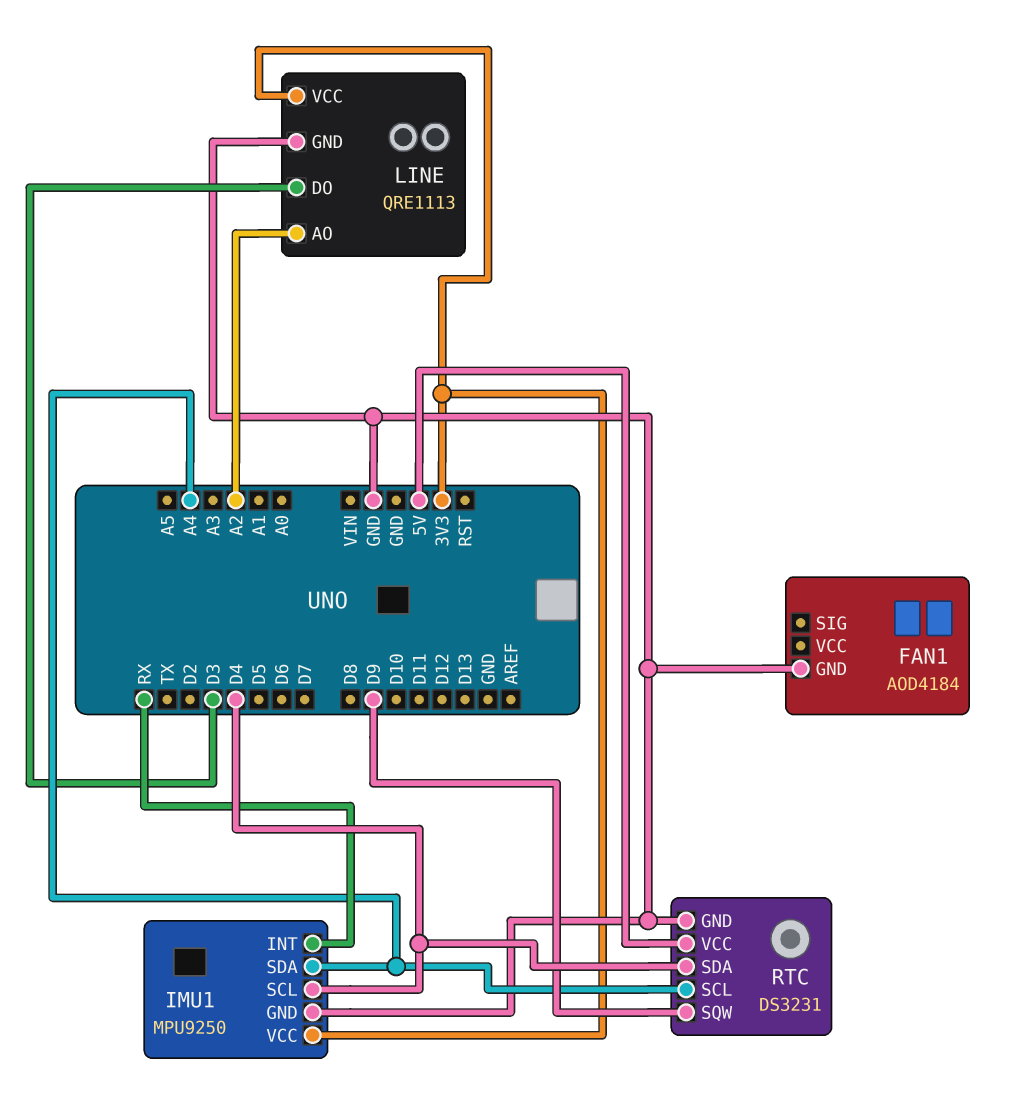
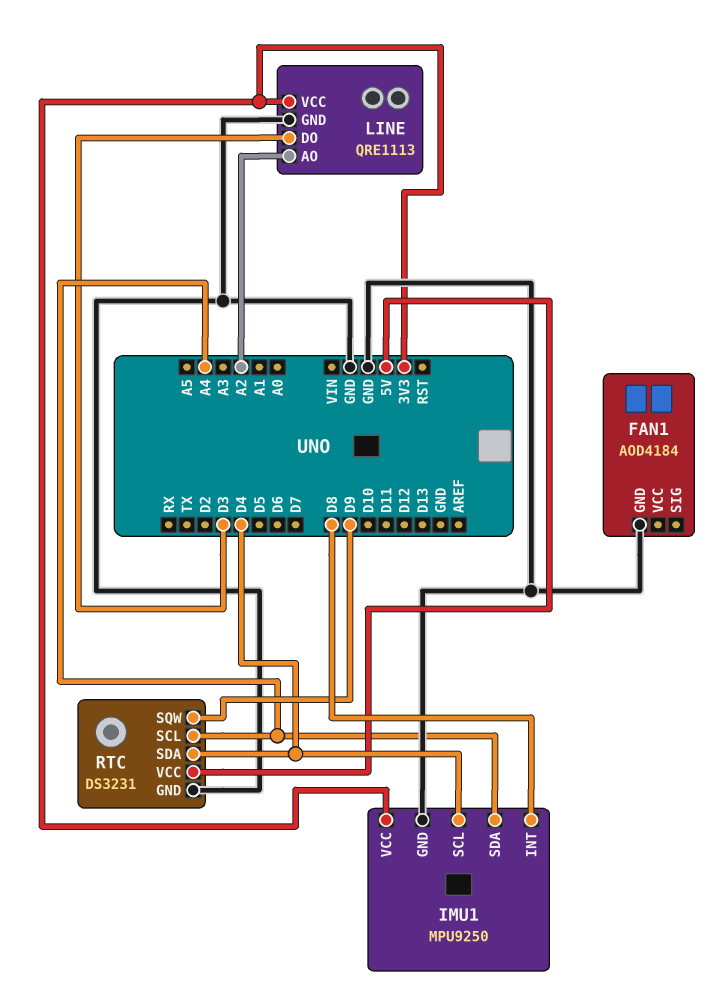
IMU1 pin INT: RX -> D8

